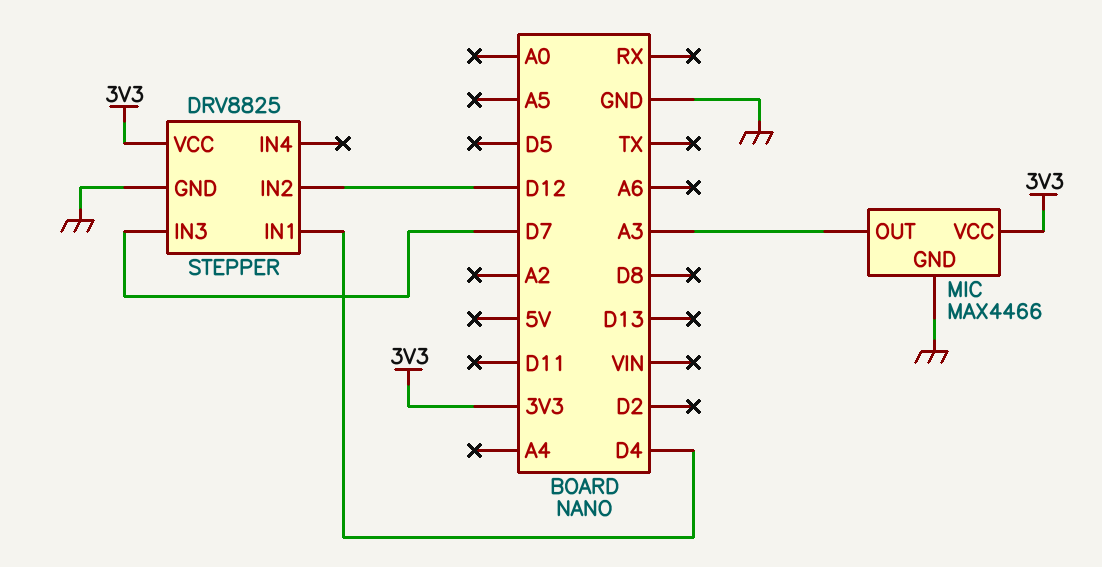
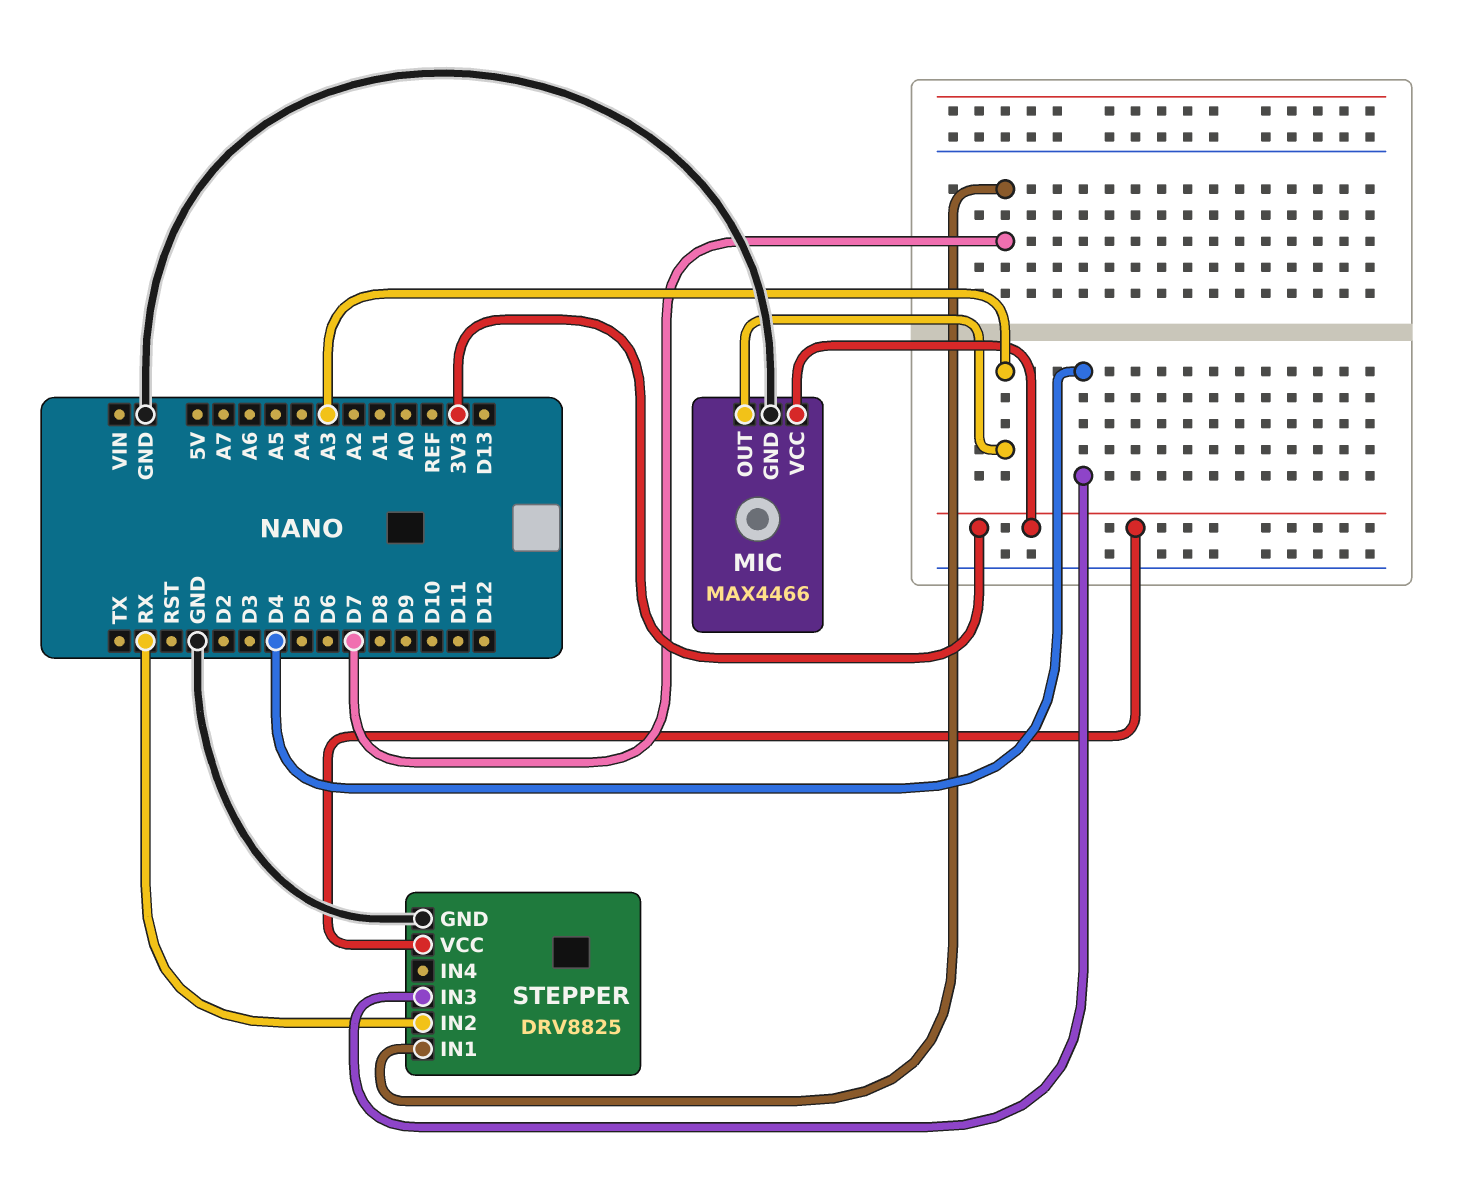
STEPPER pin IN1: D4 -> D7
STEPPER pin IN2: D12 -> RX
STEPPER pin IN3: D7 -> D4

